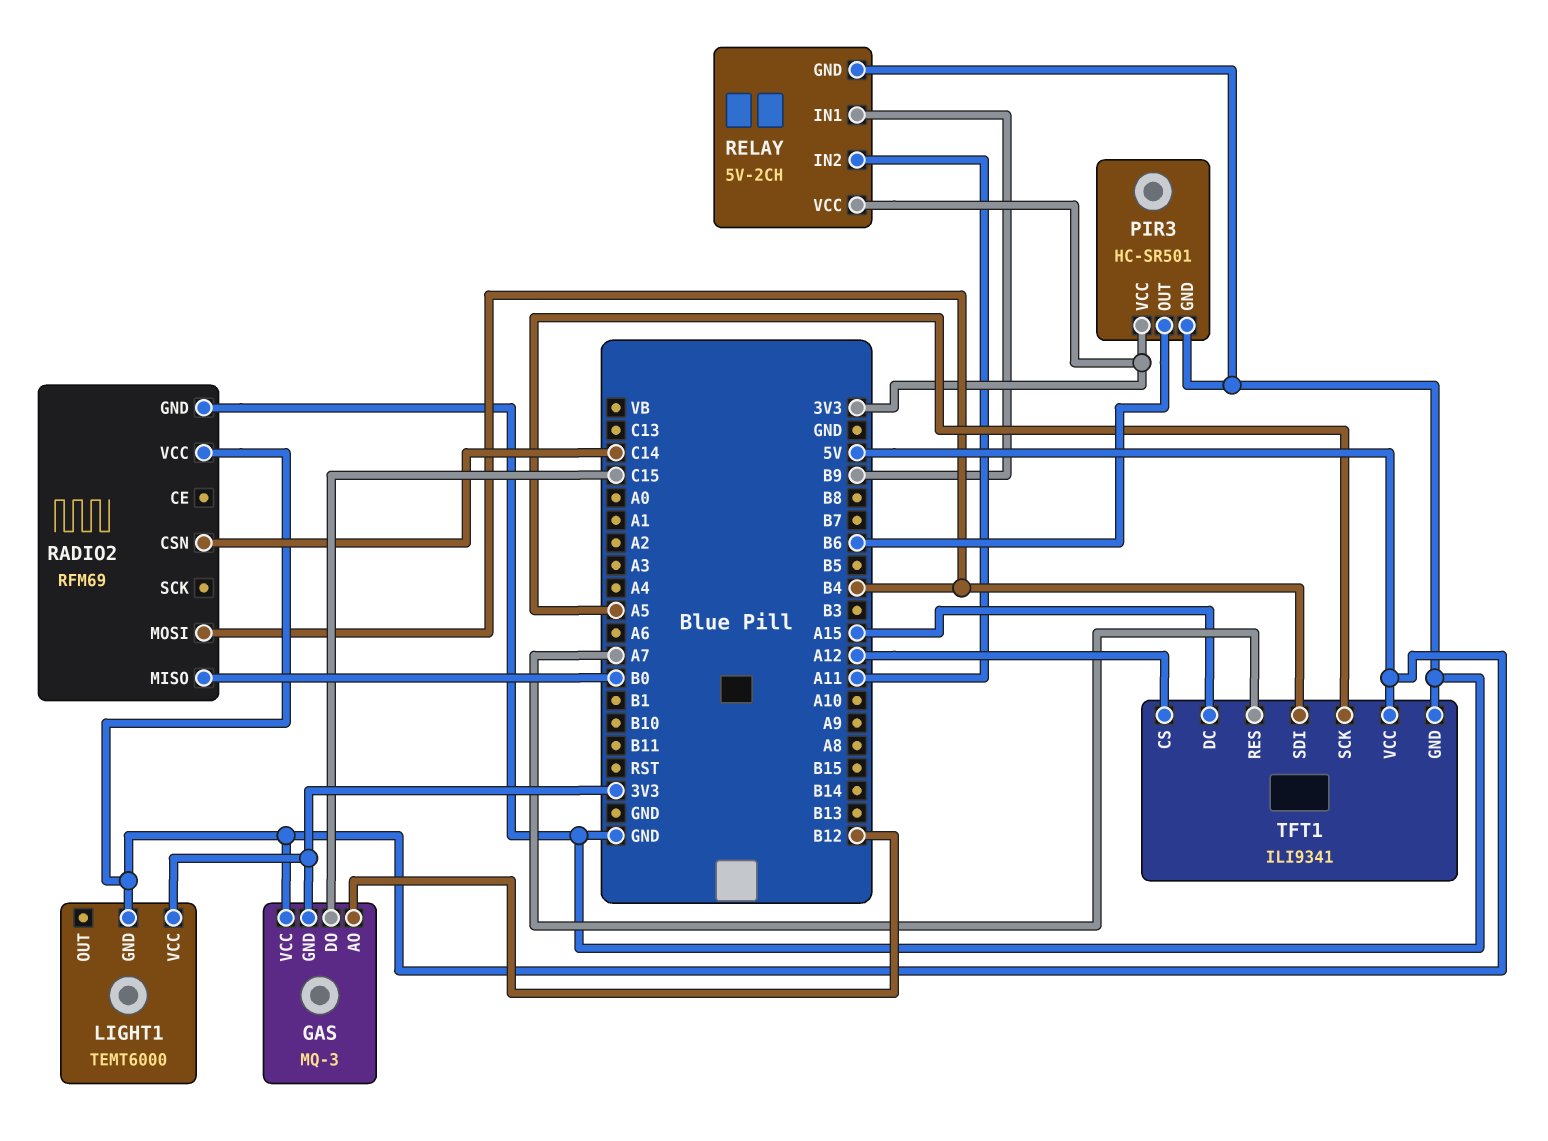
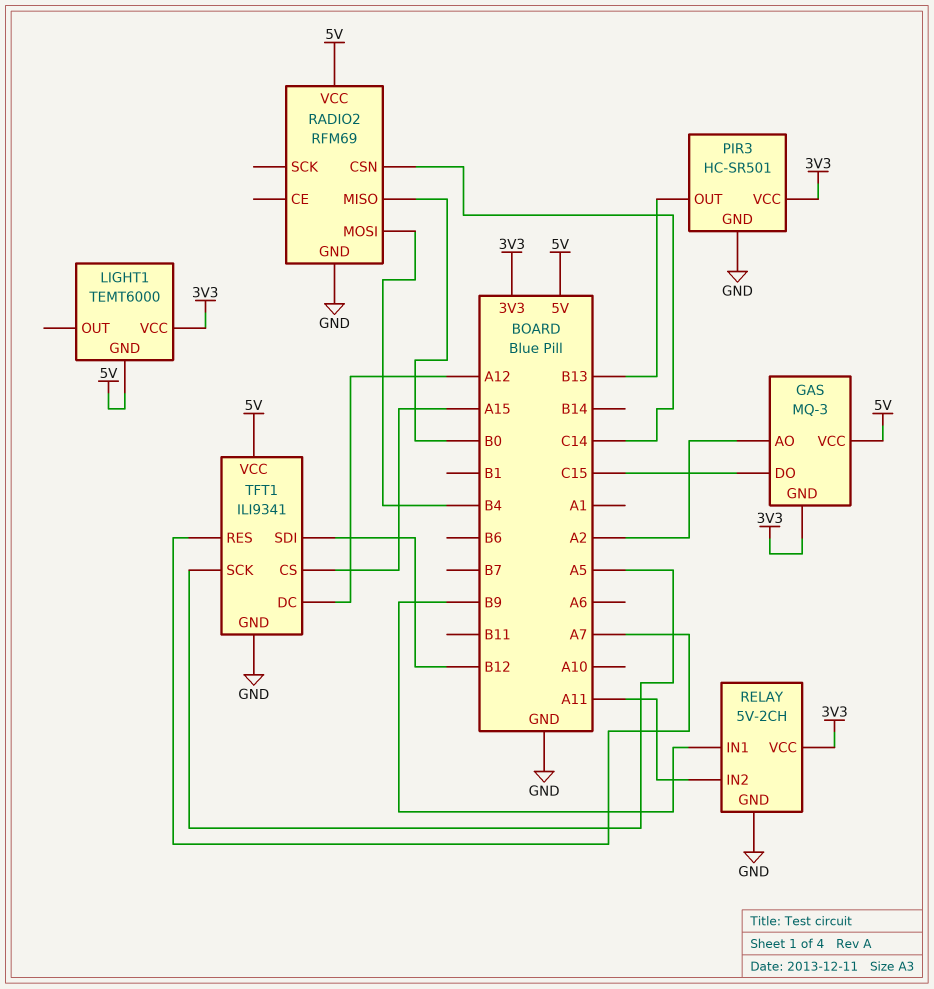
GAS pin AO: B12 -> A2
PIR3 pin OUT: B6 -> B13
TFT1 pin CS: A12 -> A15
TFT1 pin DC: A15 -> A12
TFT1 pin SDI: B4 -> B12

